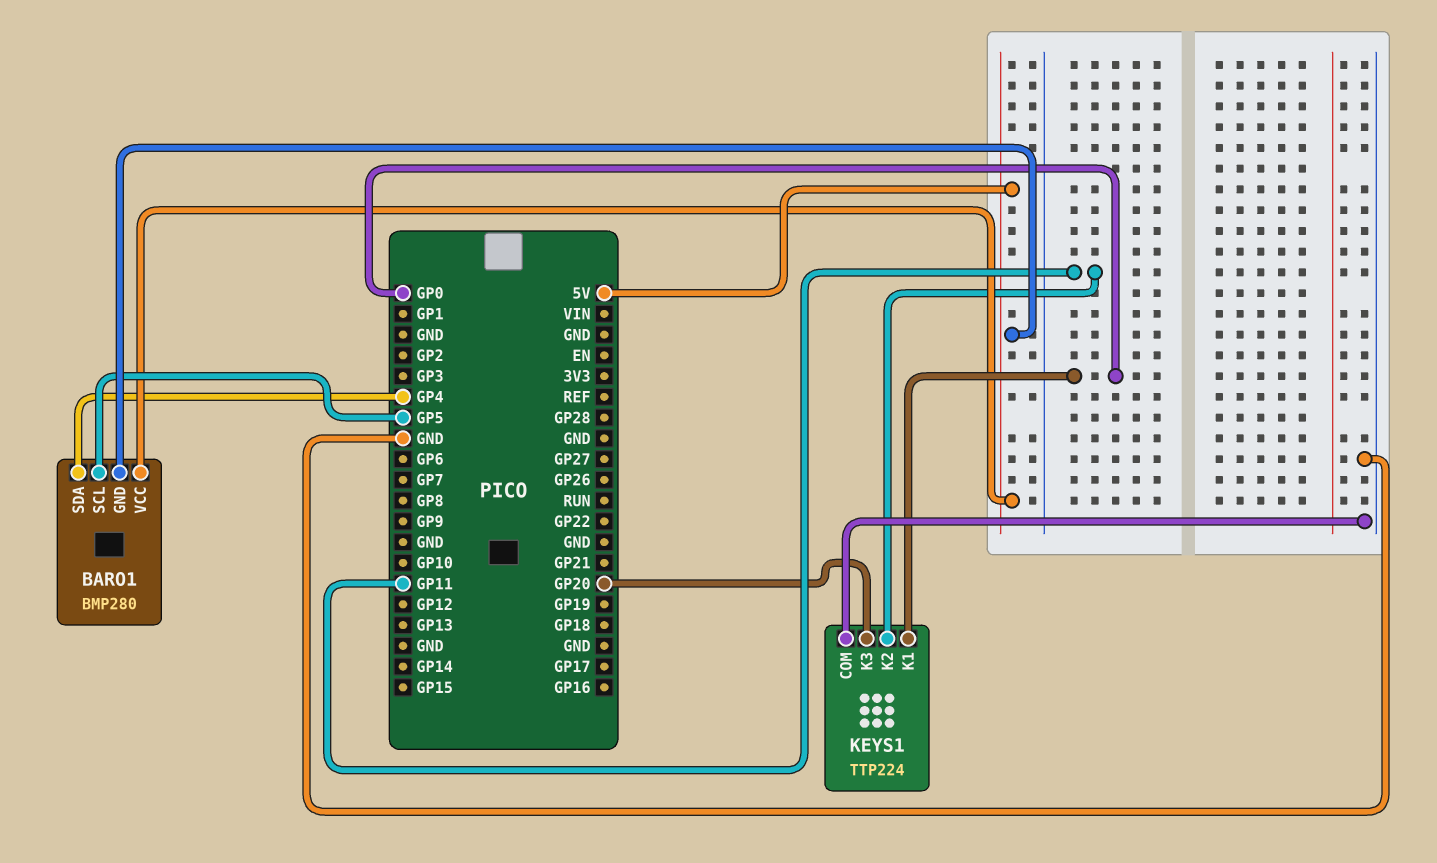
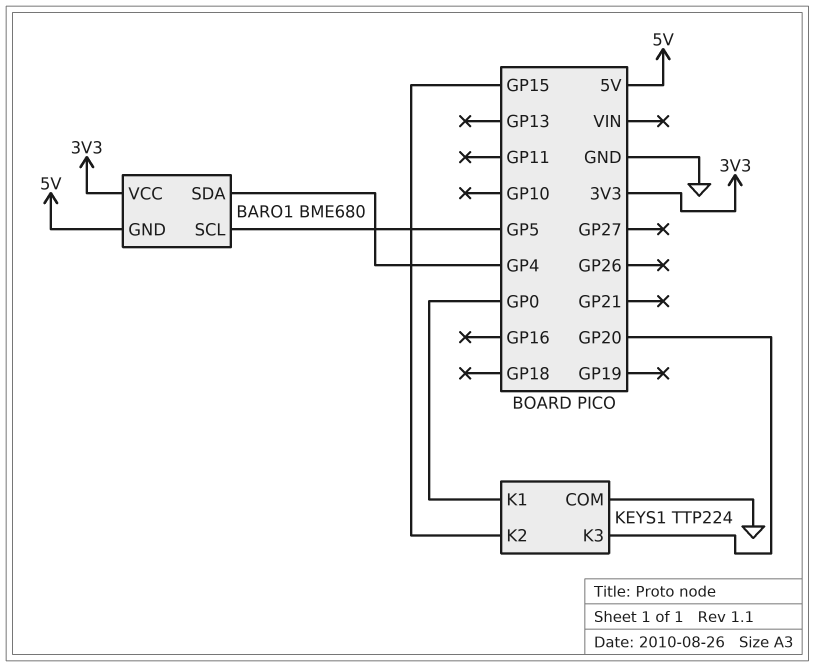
BARO1: BMP280 -> BME680
BARO1 pin VCC: 5V -> 3V3
KEYS1 pin K2: GP11 -> GP15

